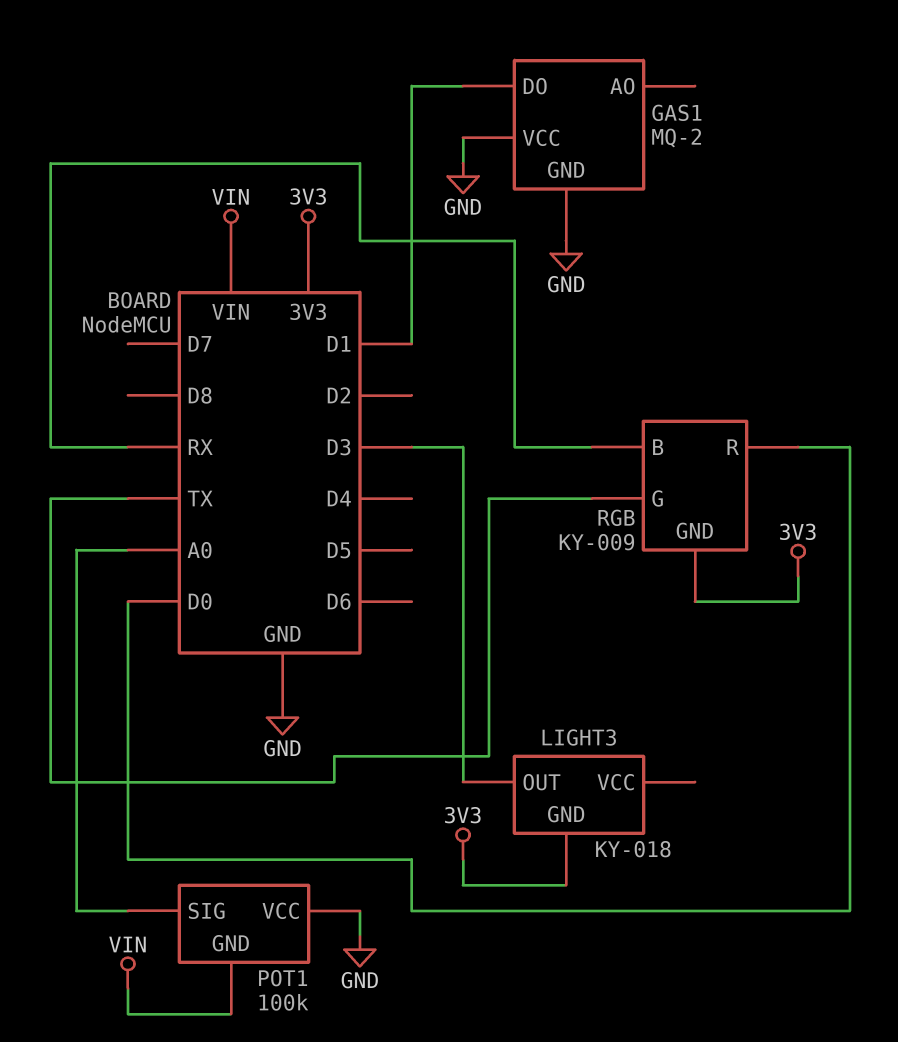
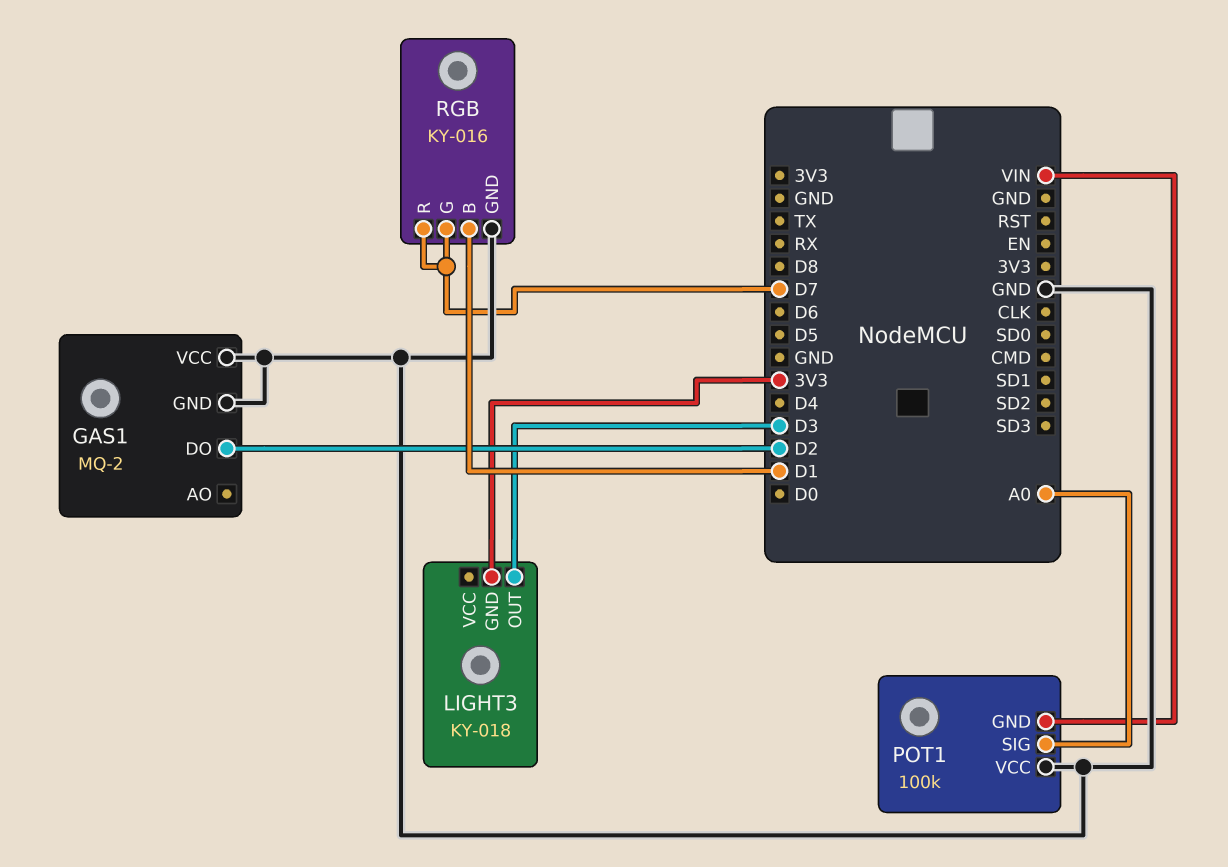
GAS1 pin DO: D1 -> D2
RGB: KY-009 -> KY-016
RGB pin B: RX -> D1
RGB pin G: TX -> D7
RGB pin GND: 3V3 -> GND
RGB pin R: D0 -> D7

